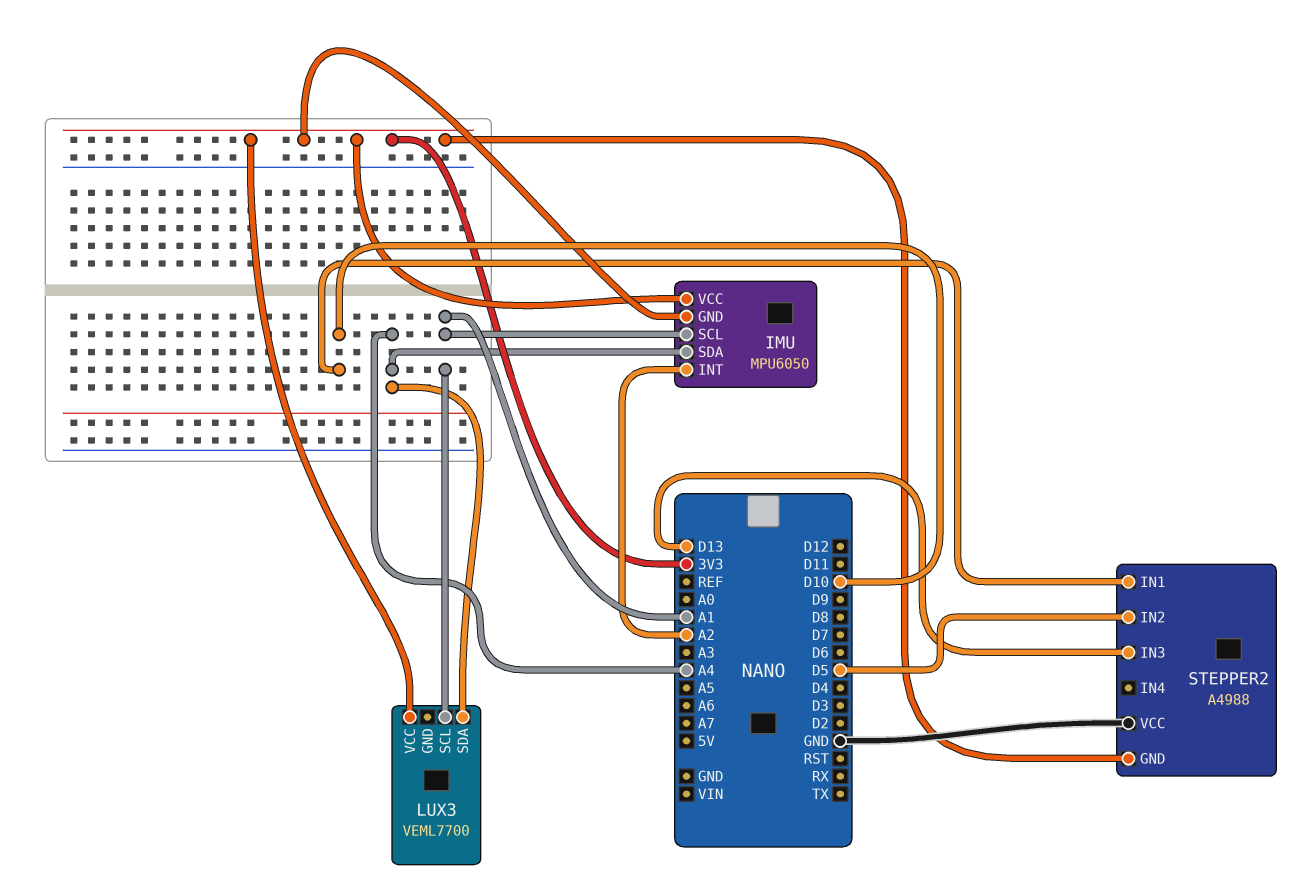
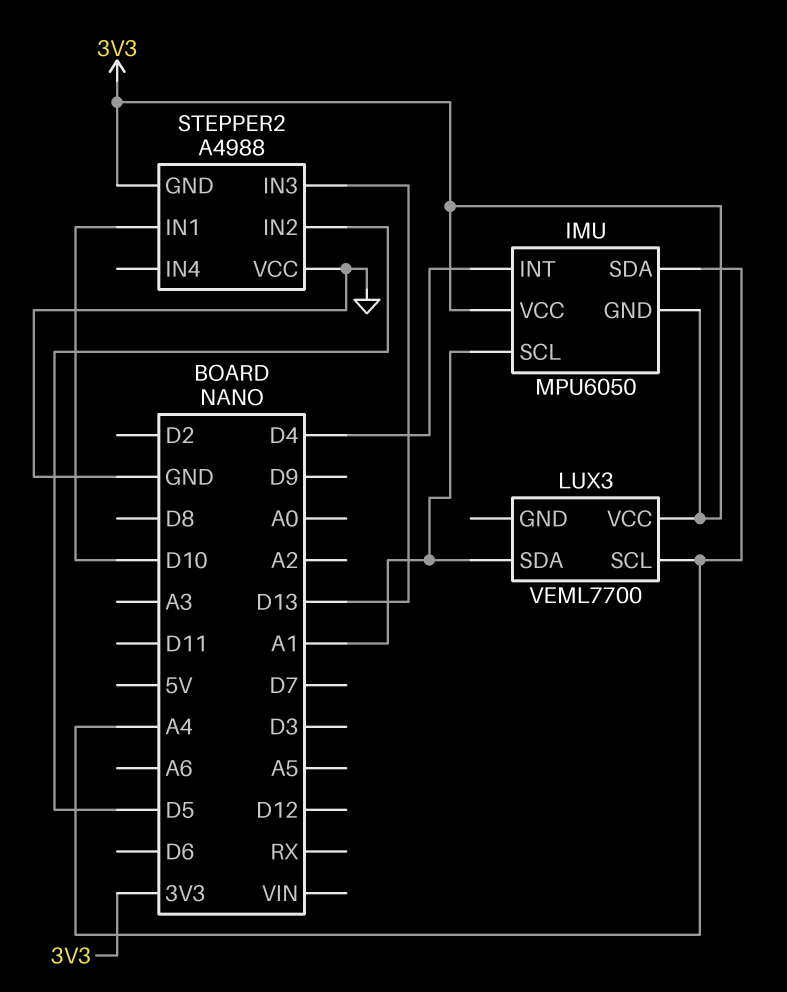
IMU pin INT: A2 -> D4
LUX3 pin SCL: A1 -> A4
LUX3 pin SDA: A4 -> A1

